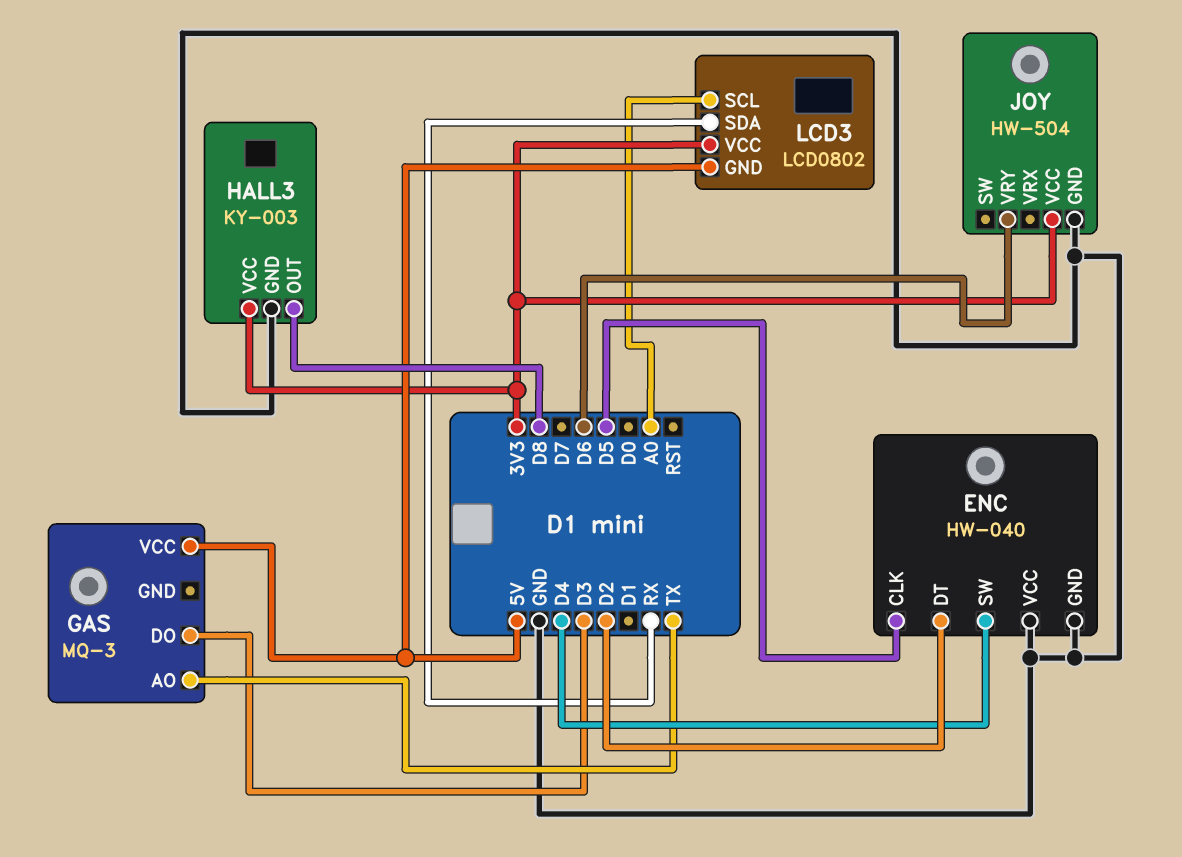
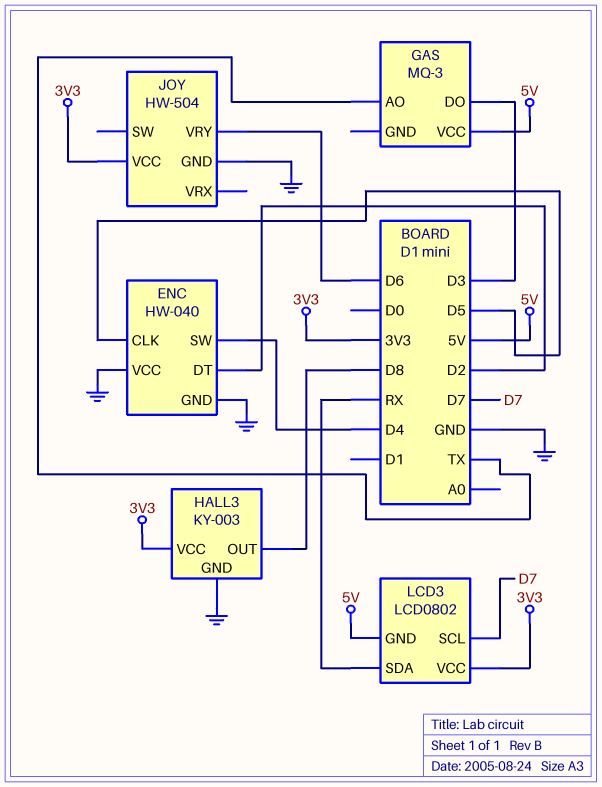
LCD3 pin SCL: A0 -> D7

